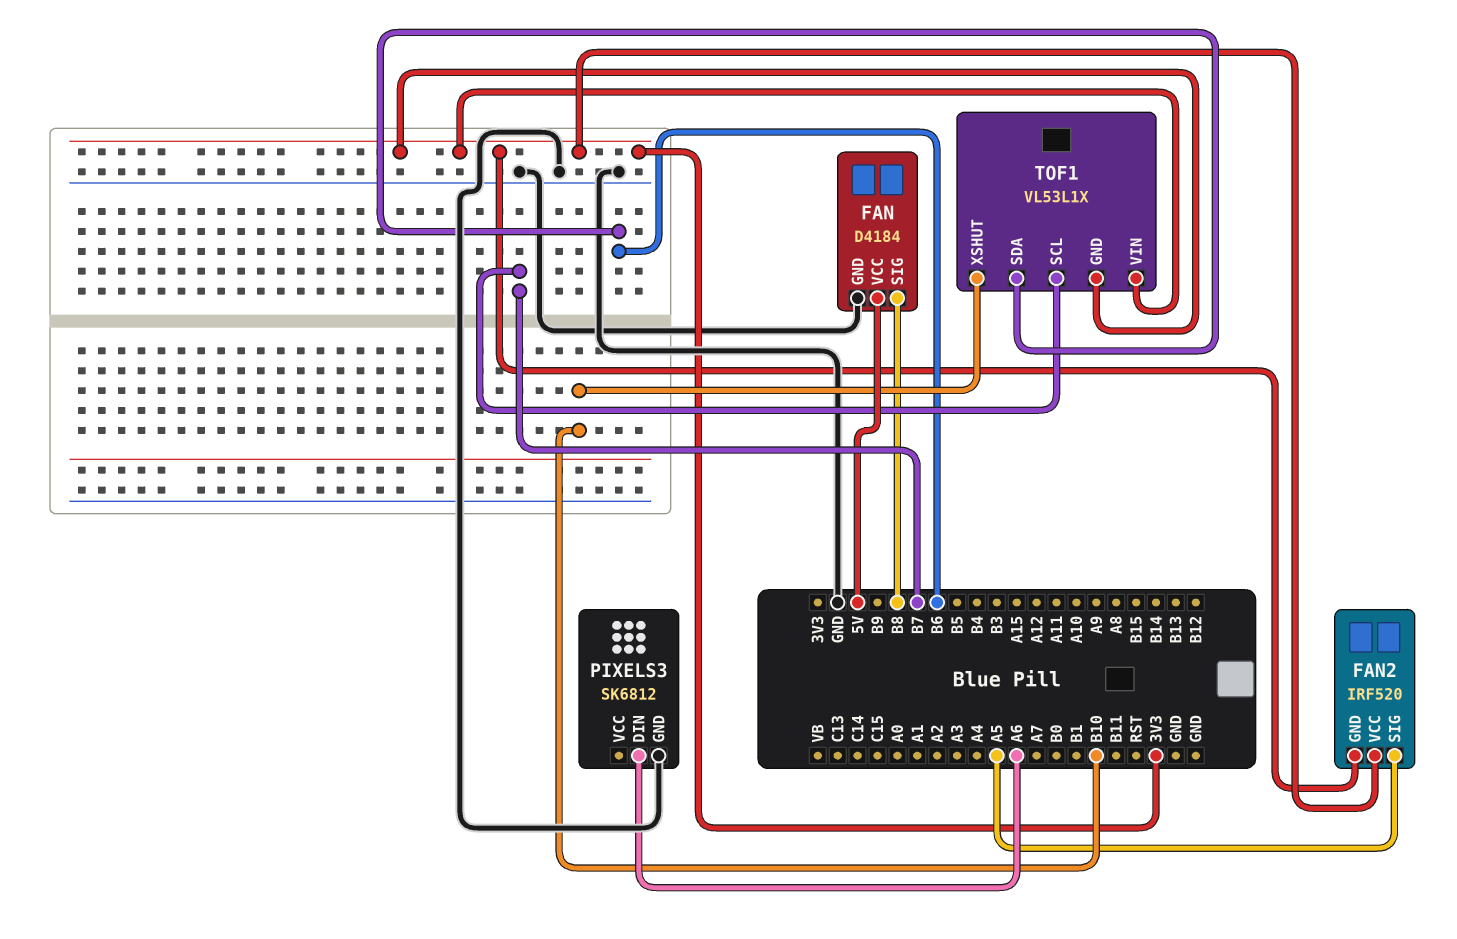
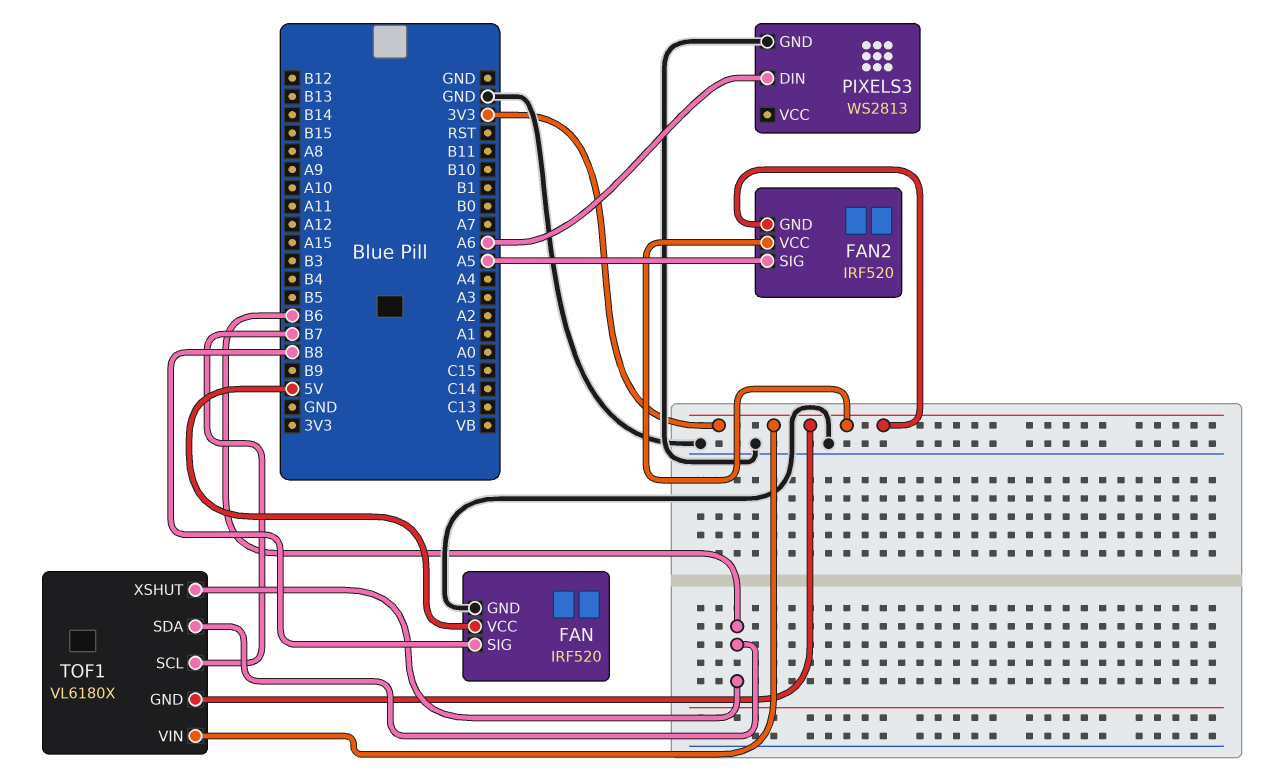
FAN: D4184 -> IRF520
PIXELS3: SK6812 -> WS2813
TOF1: VL53L1X -> VL6180X
TOF1 pin XSHUT: B10 -> B6

